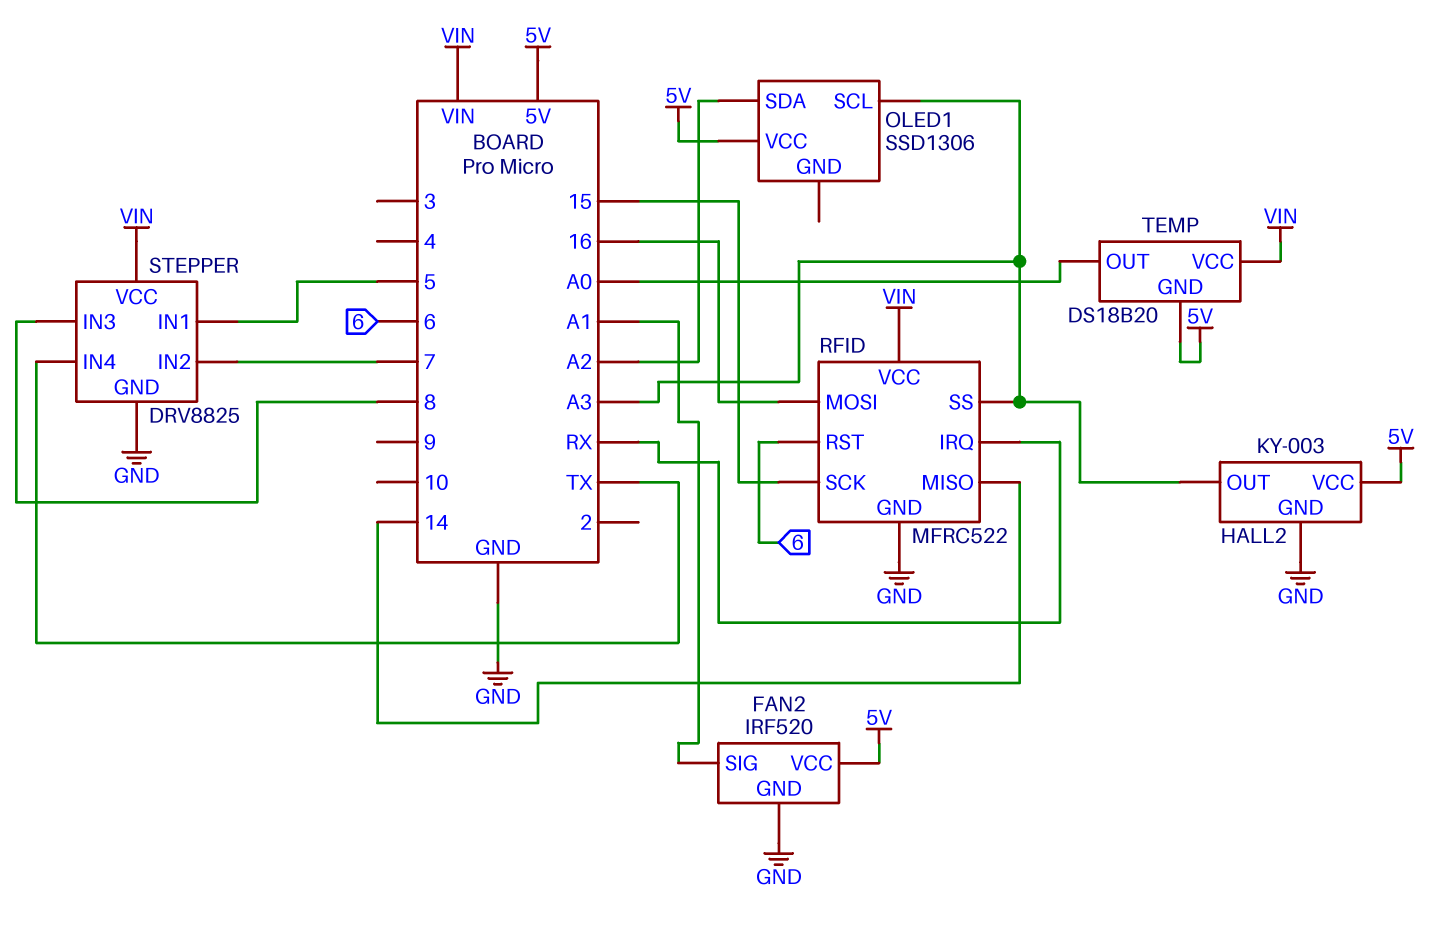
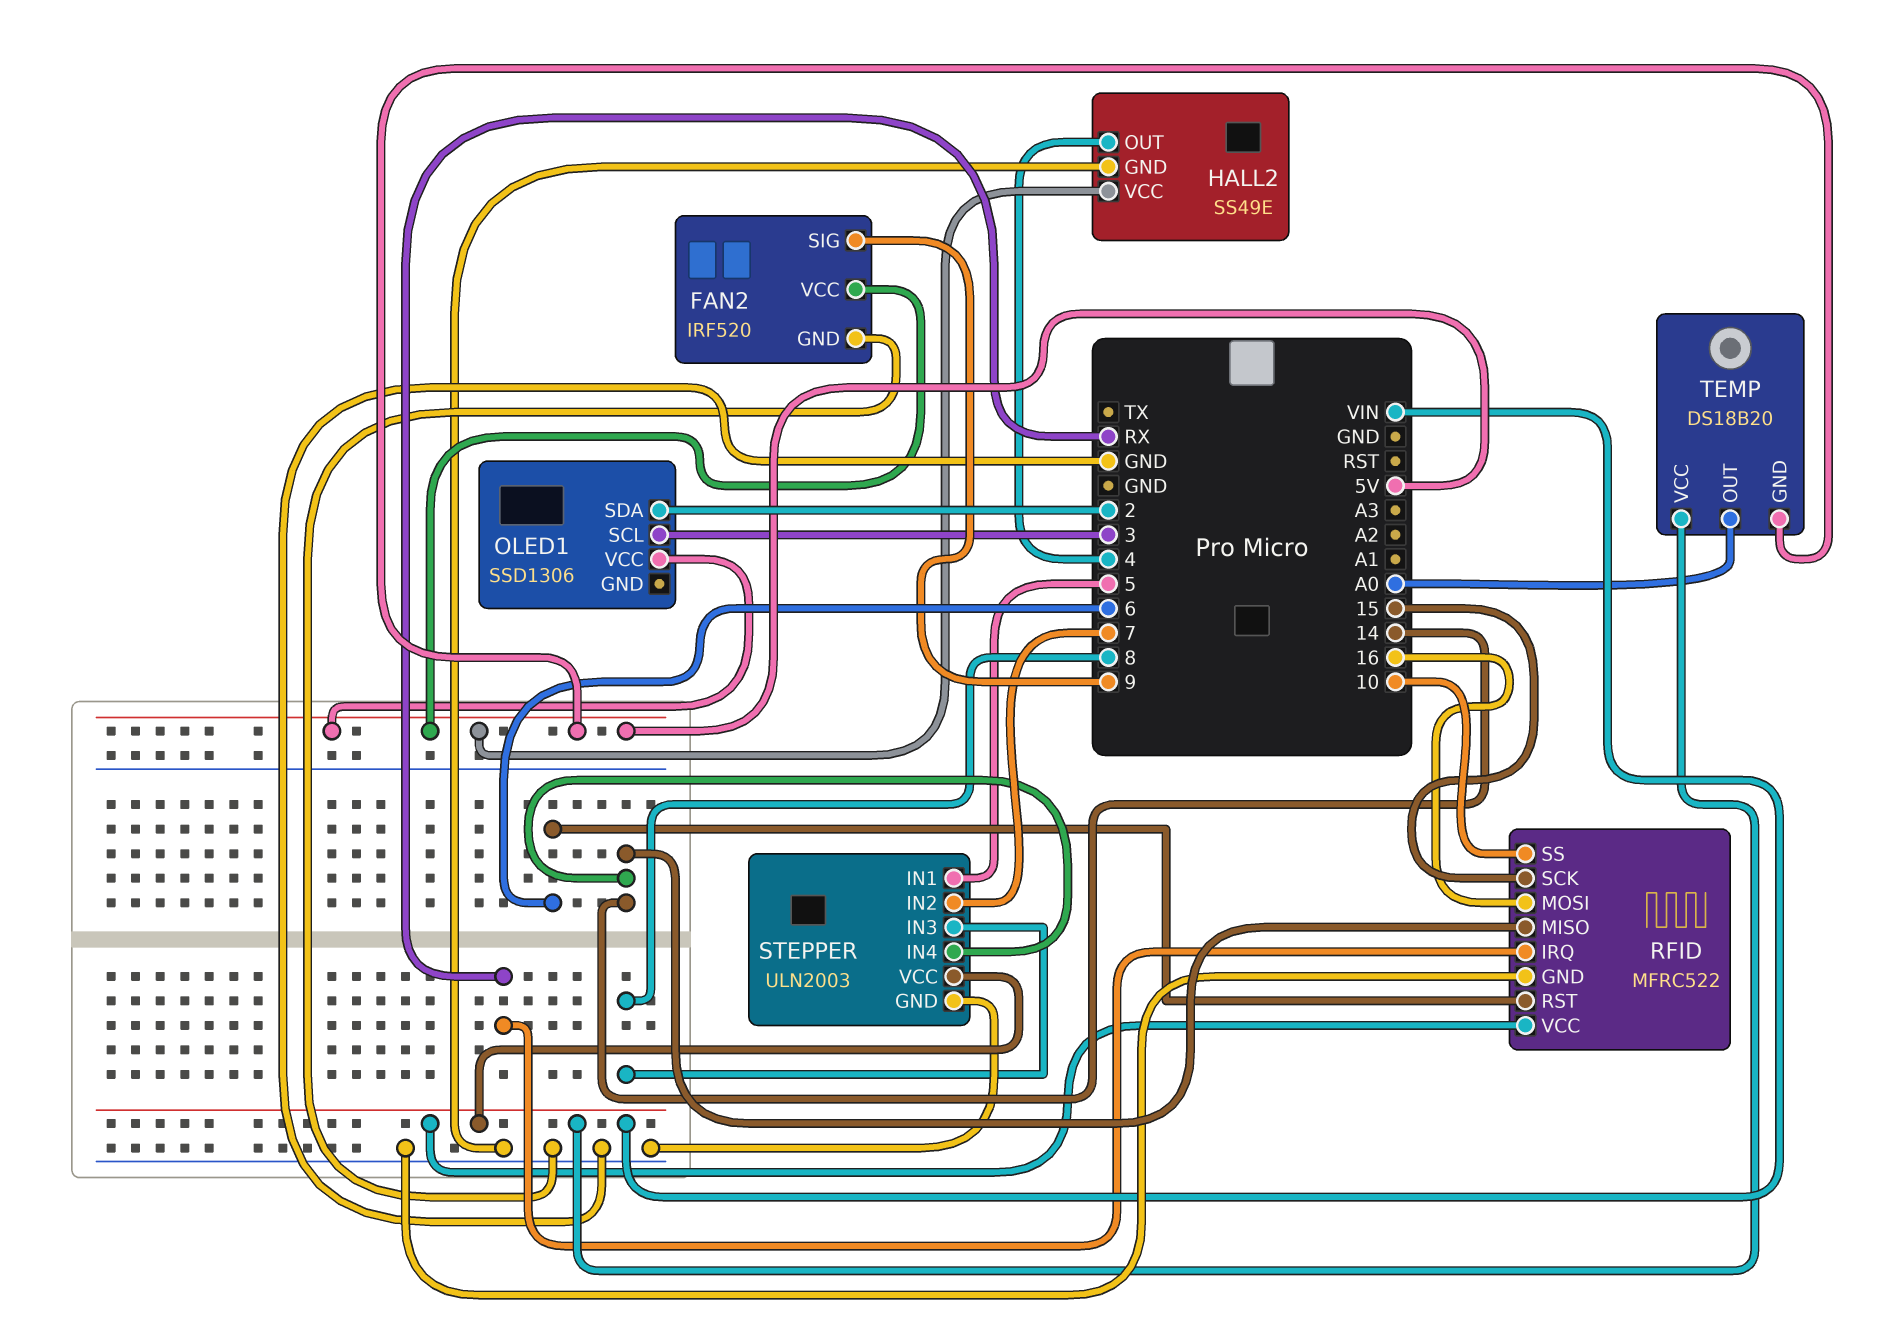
FAN2 pin SIG: A1 -> 9
HALL2: KY-003 -> SS49E
HALL2 pin OUT: A3 -> 4
OLED1 pin SCL: A3 -> 3
OLED1 pin SDA: A2 -> 2
RFID pin SS: A3 -> 10
STEPPER: DRV8825 -> ULN2003
STEPPER pin IN4: TX -> 14

